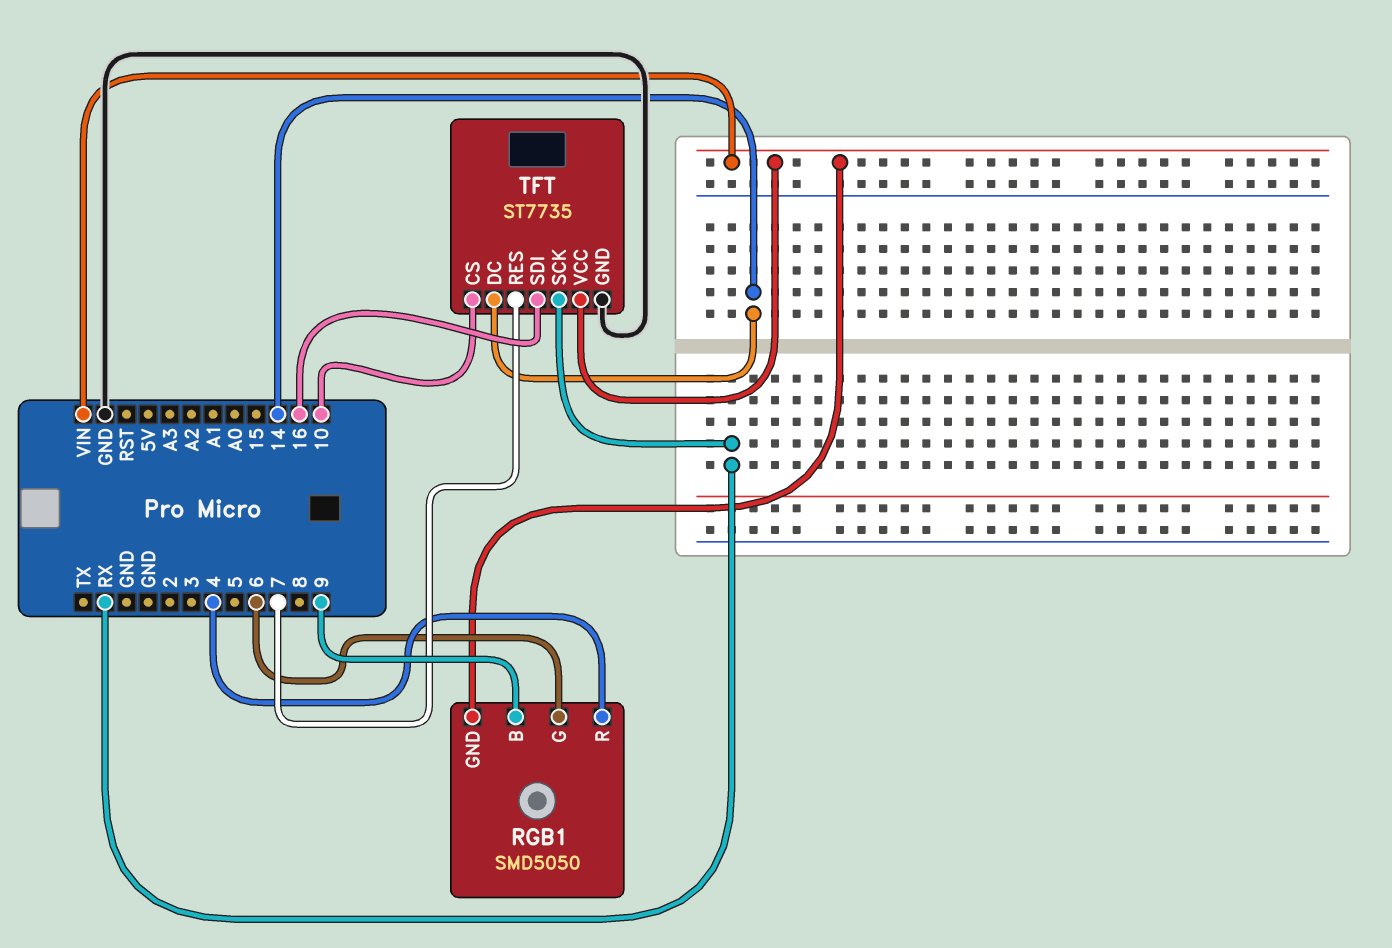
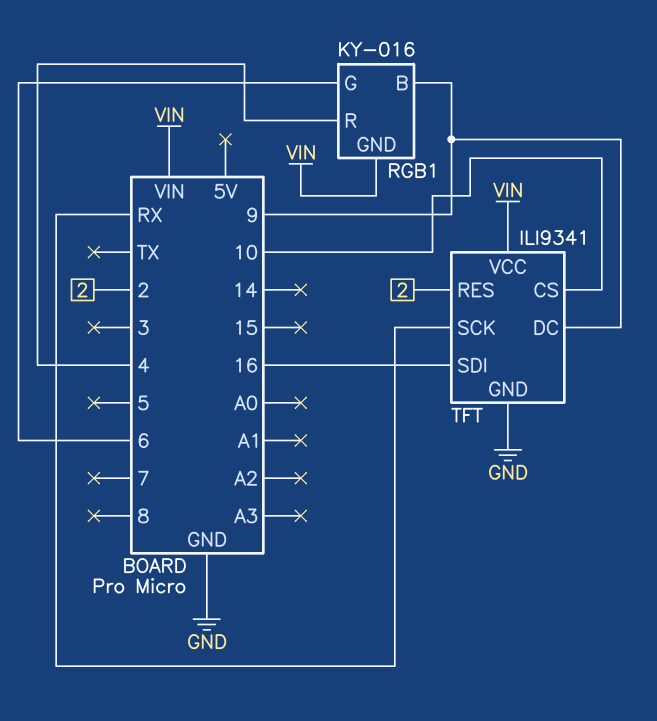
RGB1: SMD5050 -> KY-016
TFT: ST7735 -> ILI9341
TFT pin DC: 14 -> 9
TFT pin RES: 7 -> 2

